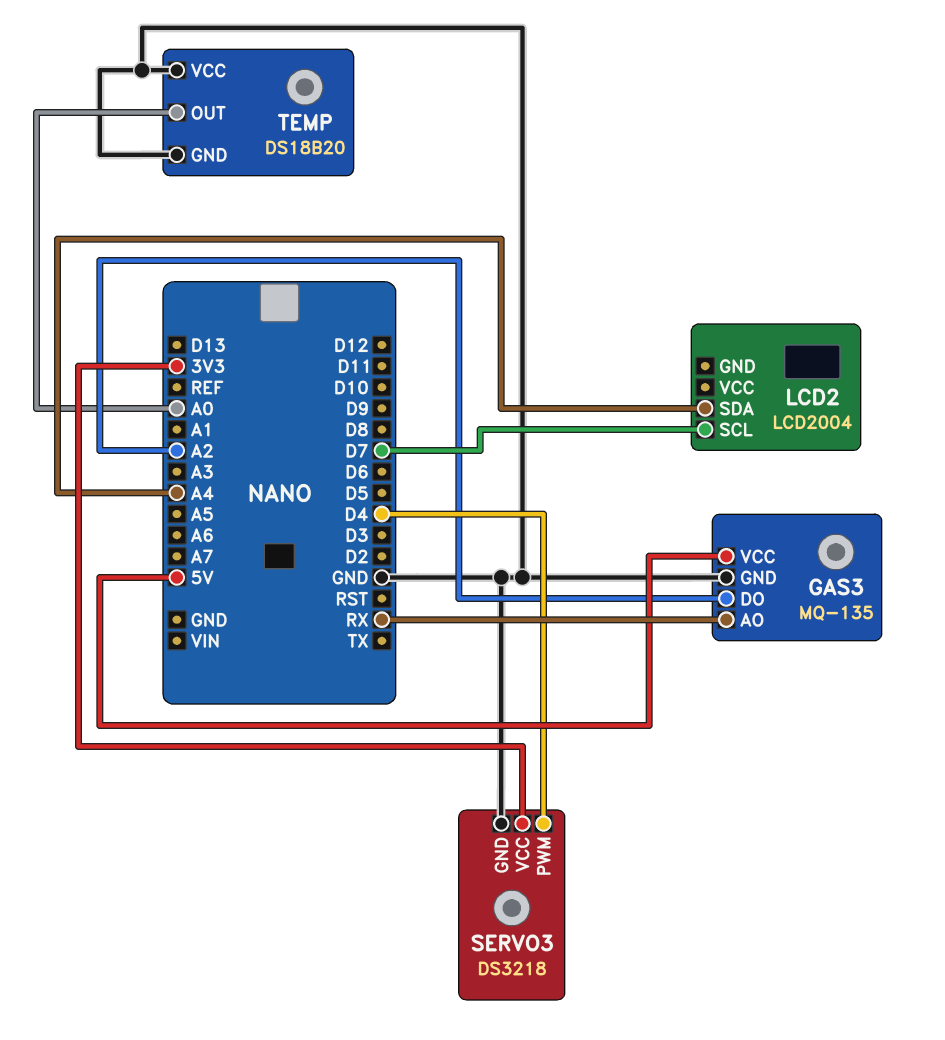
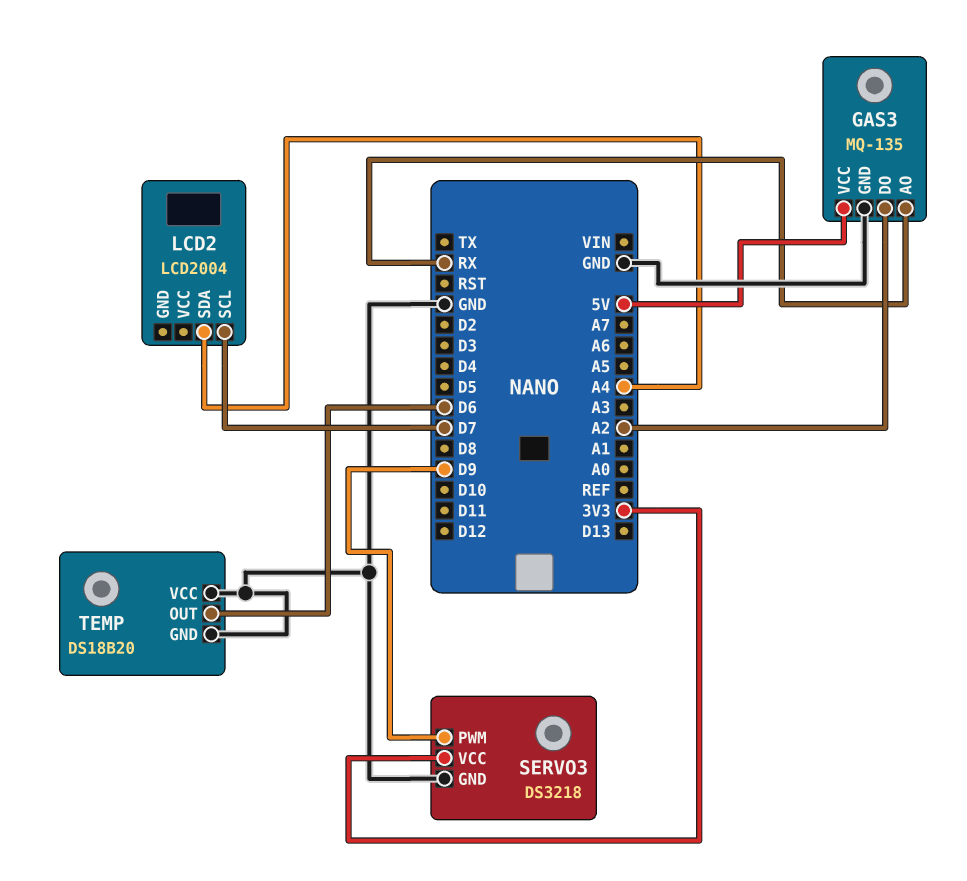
SERVO3 pin PWM: D4 -> D9
TEMP pin OUT: A0 -> D6

